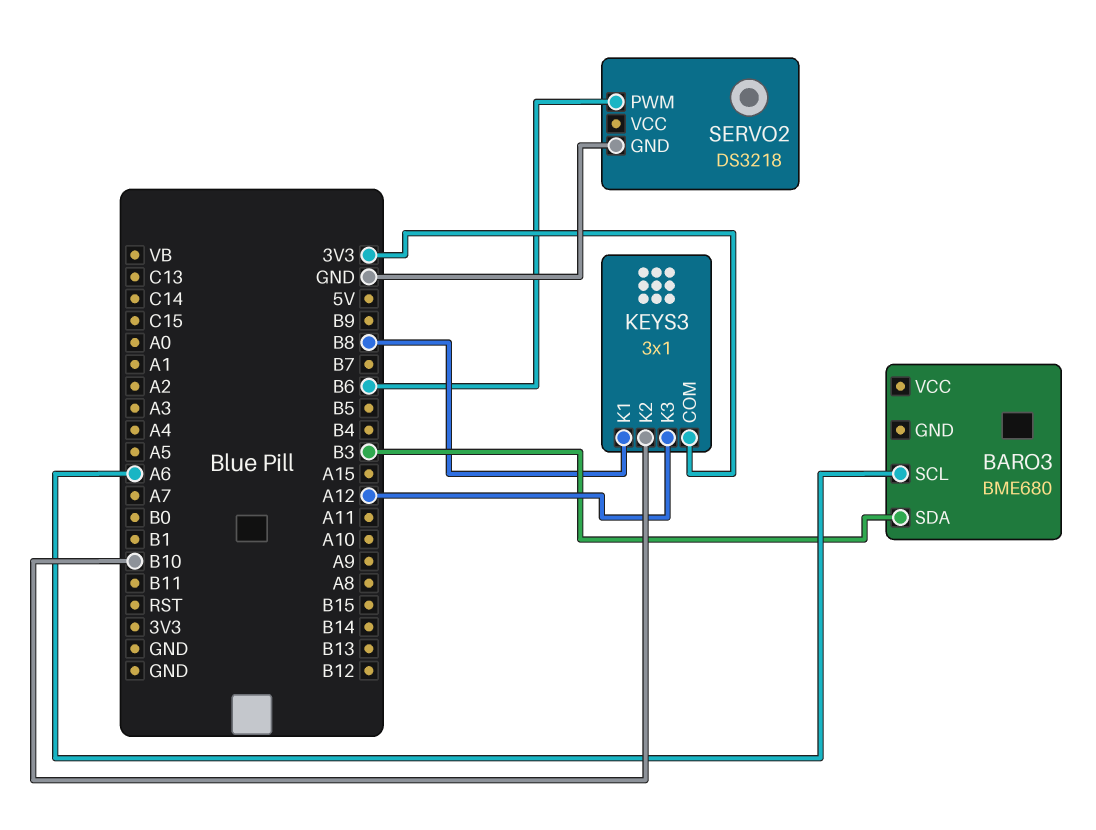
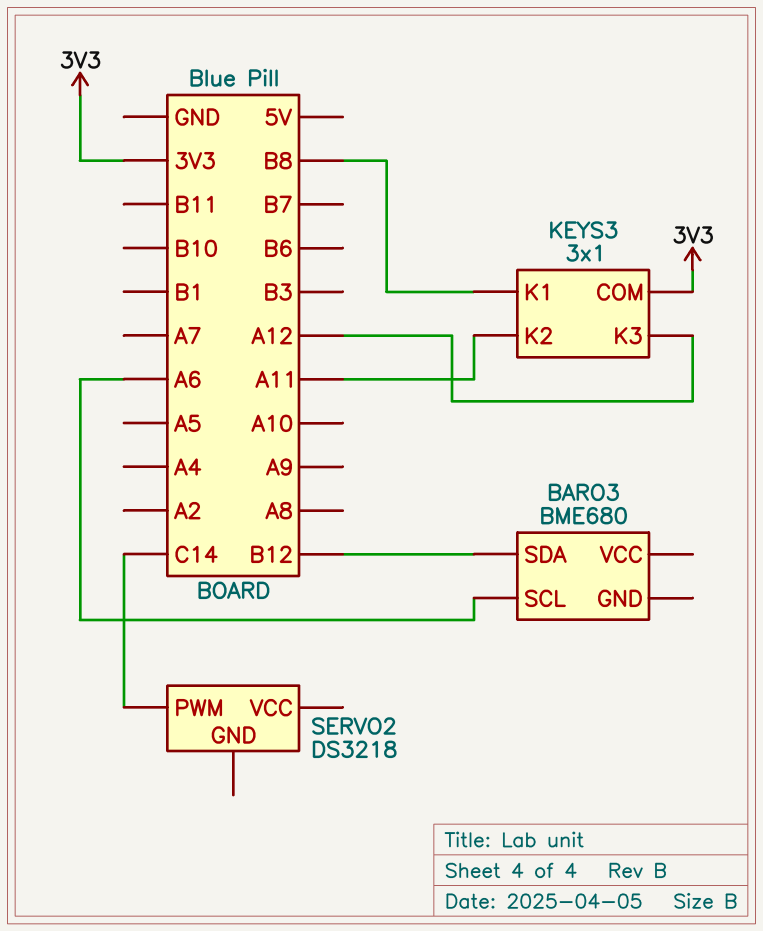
BARO3 pin SDA: B3 -> B12
KEYS3 pin K2: B10 -> A11
SERVO2 pin GND: GND -> none
SERVO2 pin PWM: B6 -> C14

